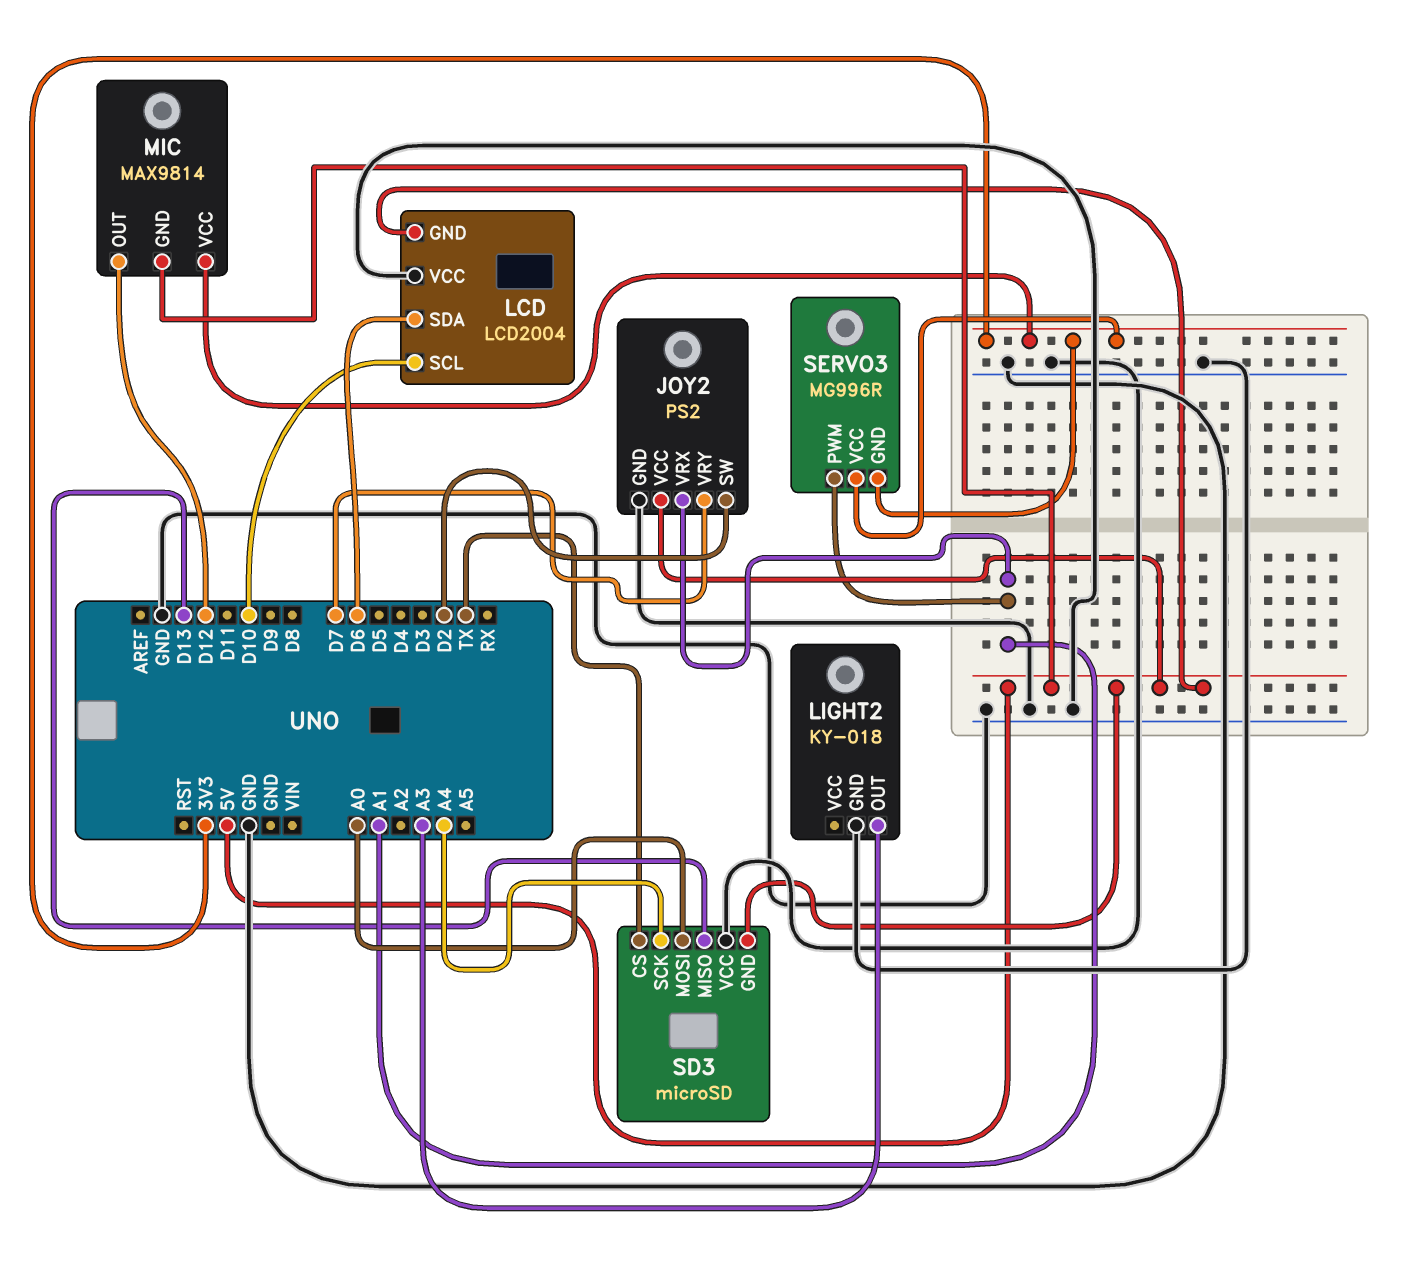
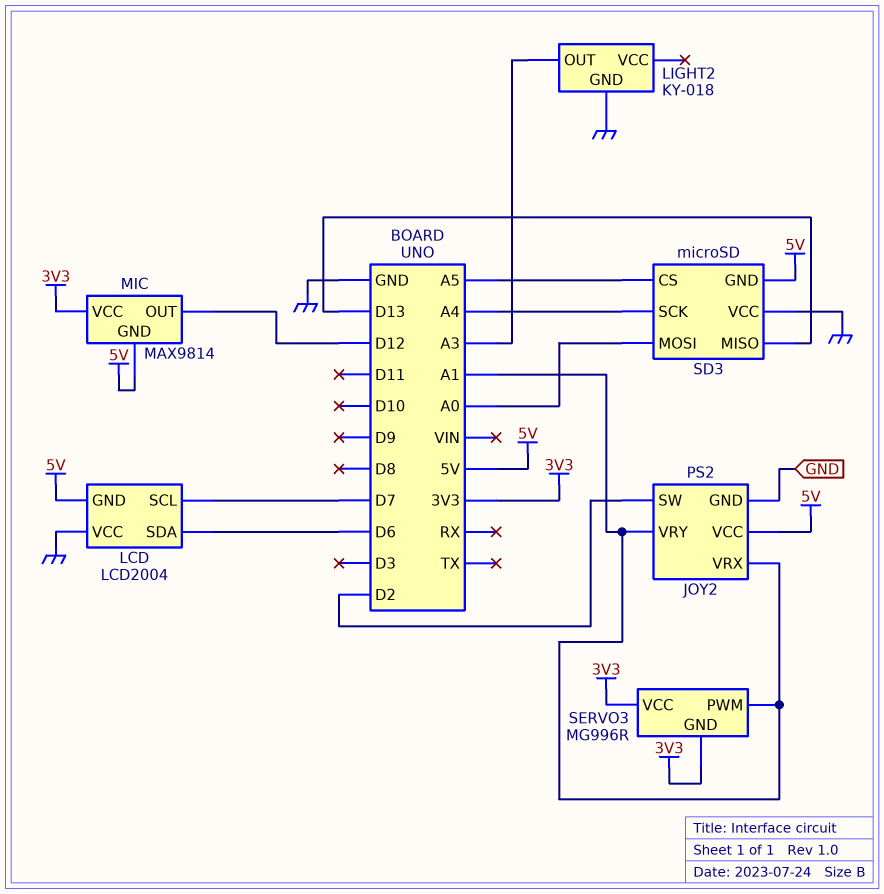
JOY2 pin VRY: D7 -> A1
LCD pin SCL: D10 -> D7
SD3 pin CS: TX -> A5

